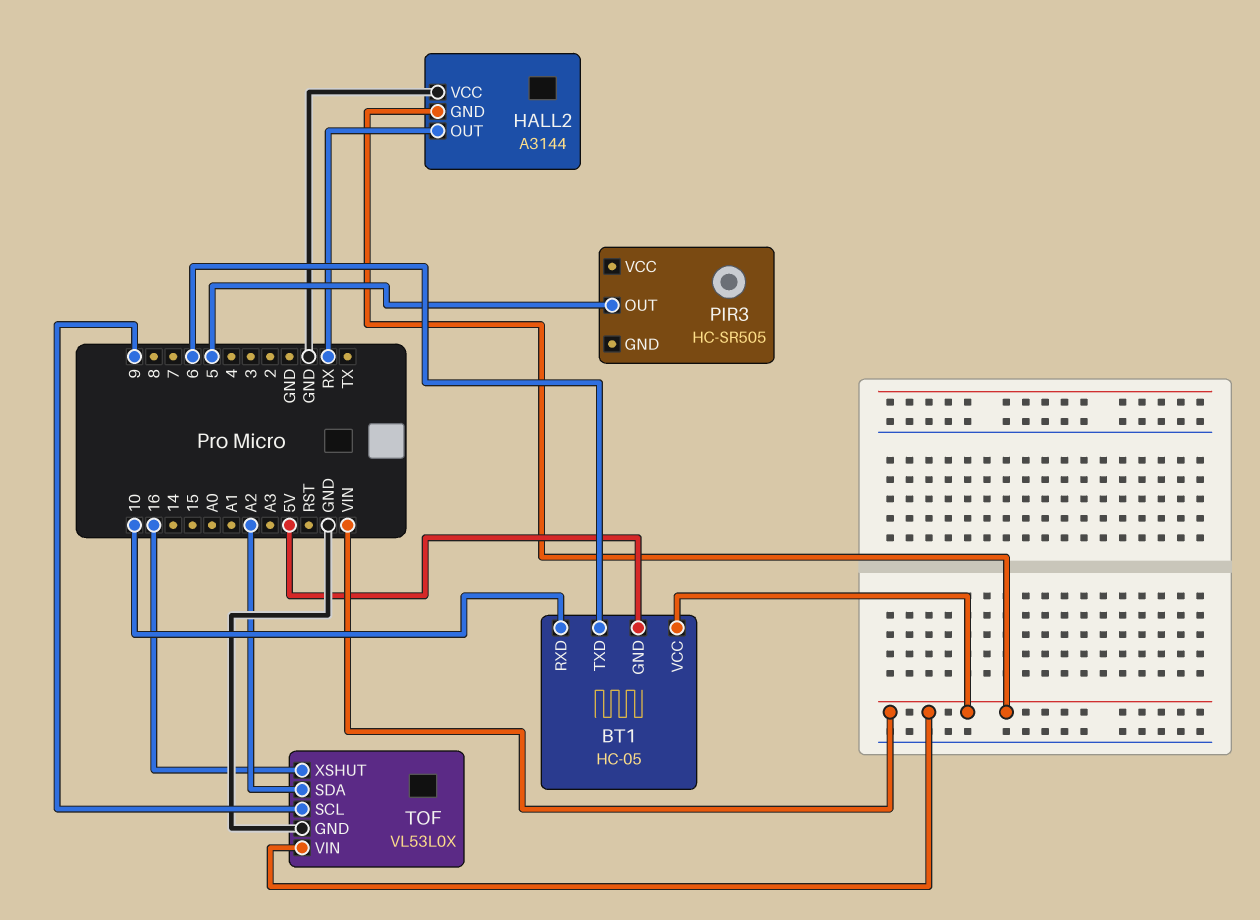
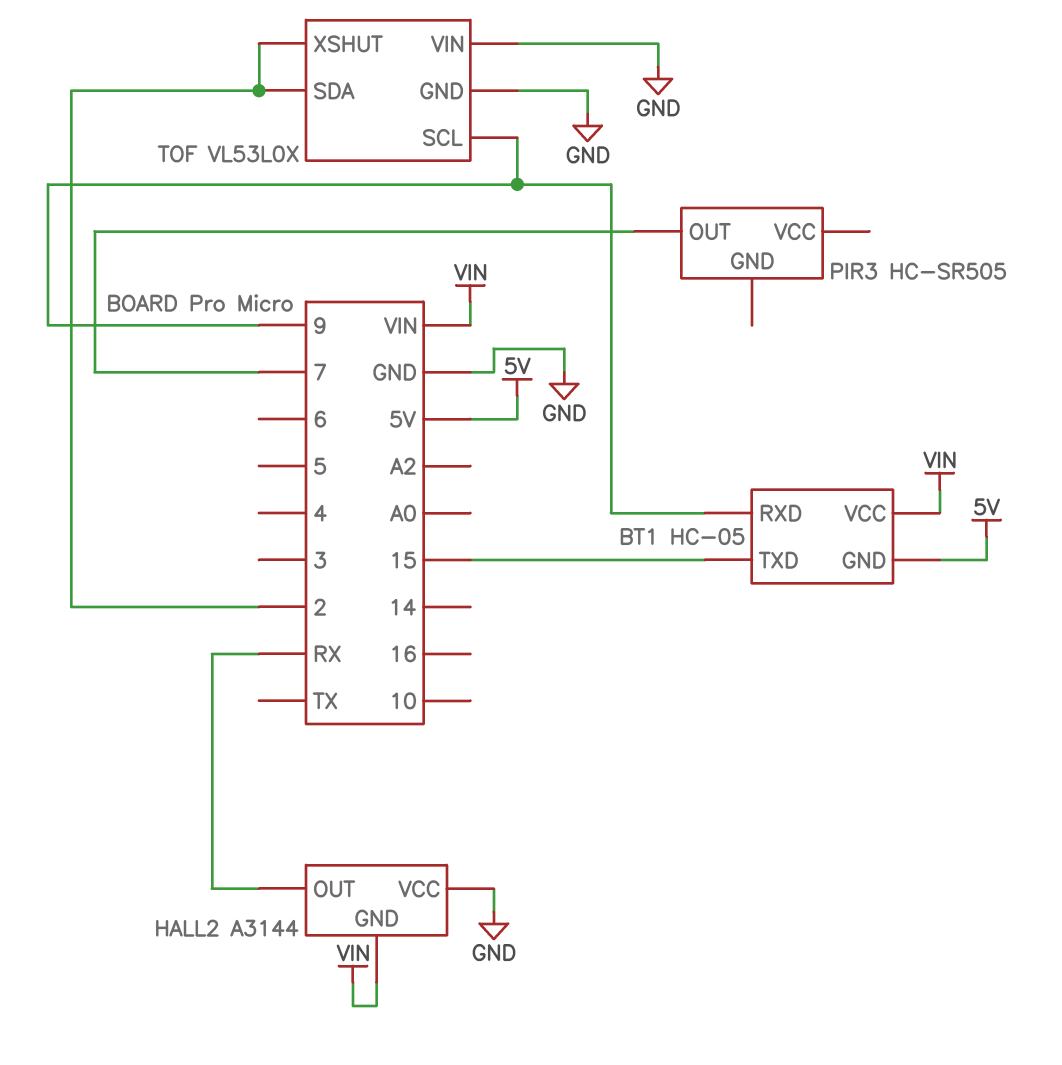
BT1 pin RXD: 10 -> 9
BT1 pin TXD: 6 -> 15
PIR3 pin OUT: 5 -> 7
TOF pin SDA: A2 -> 2
TOF pin VIN: VIN -> GND
TOF pin XSHUT: 16 -> 2

